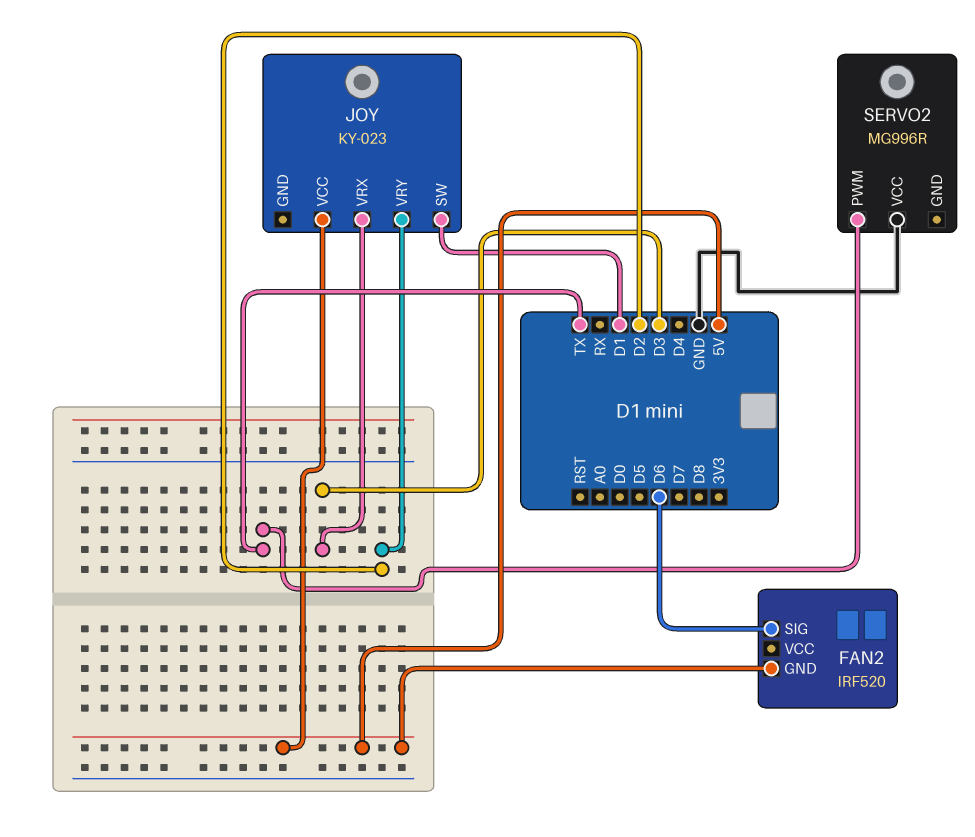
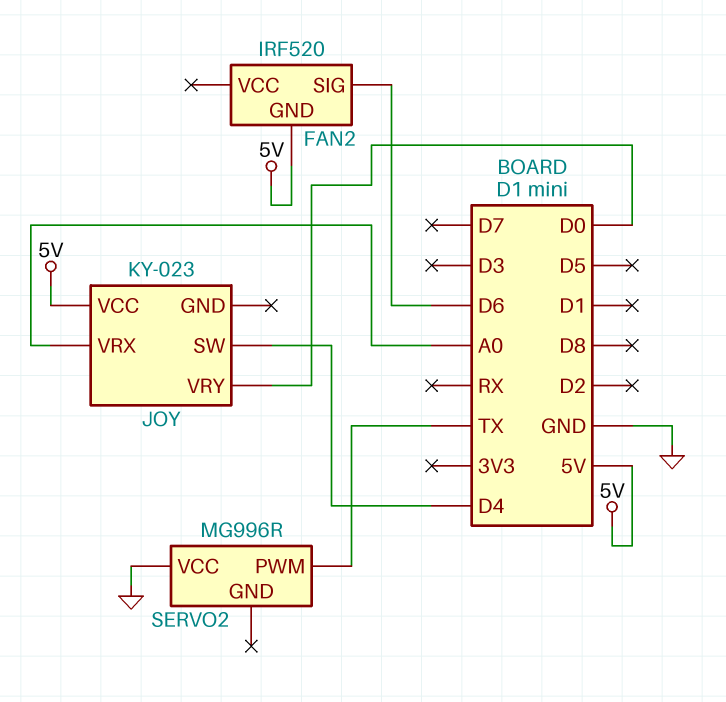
JOY pin SW: D1 -> D4
JOY pin VRX: D3 -> A0
JOY pin VRY: D2 -> D0

